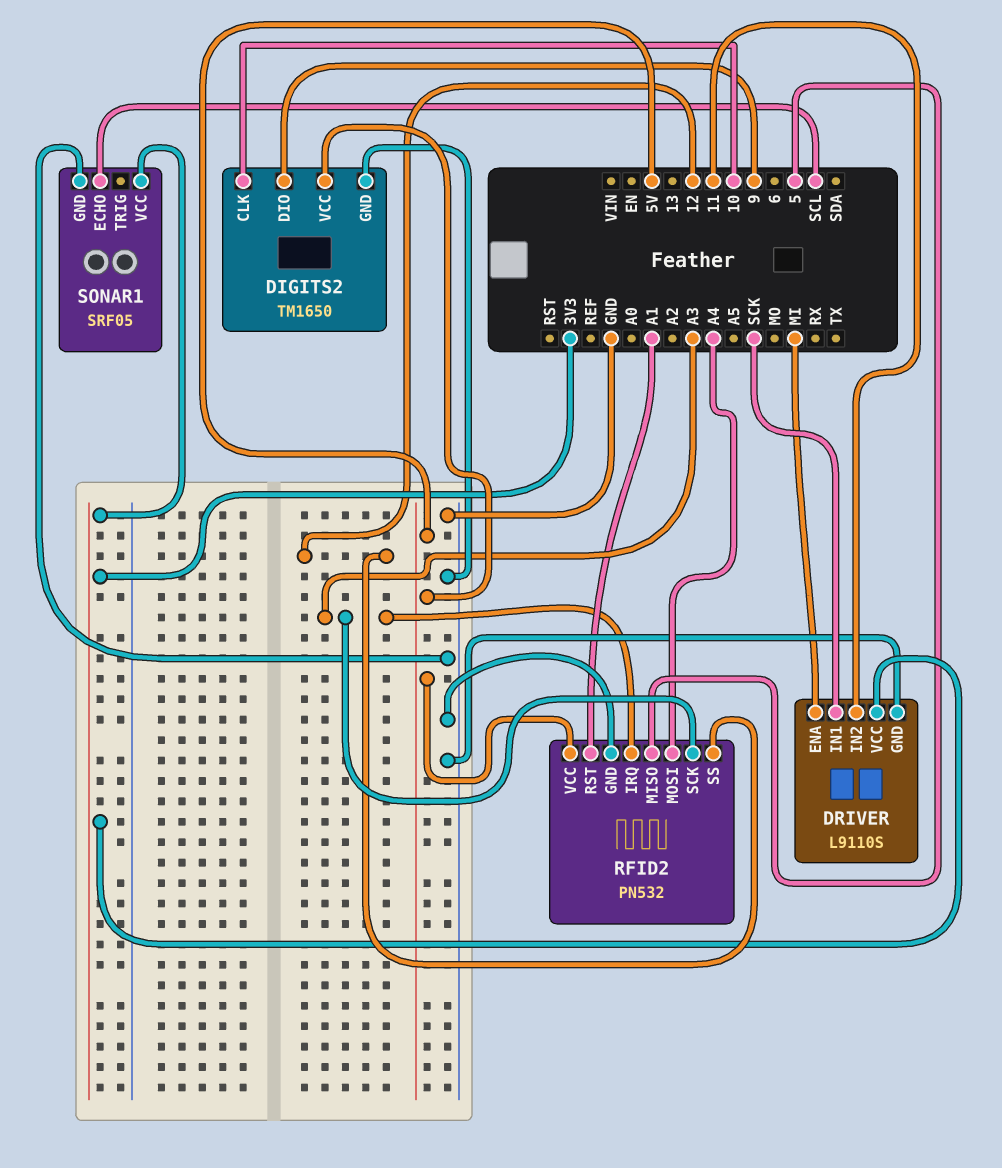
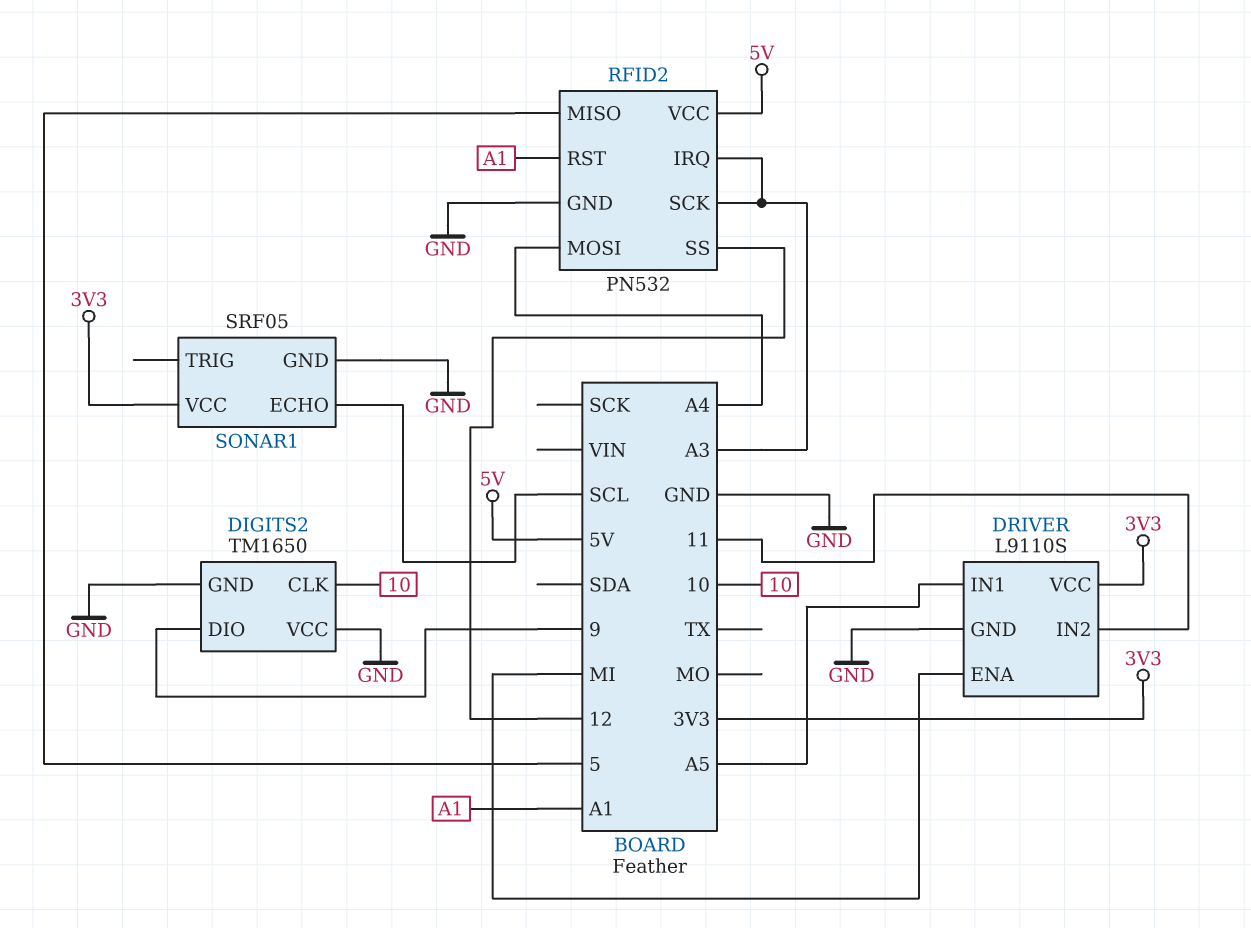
DIGITS2 pin VCC: 5V -> GND
DRIVER pin IN1: SCK -> A5

